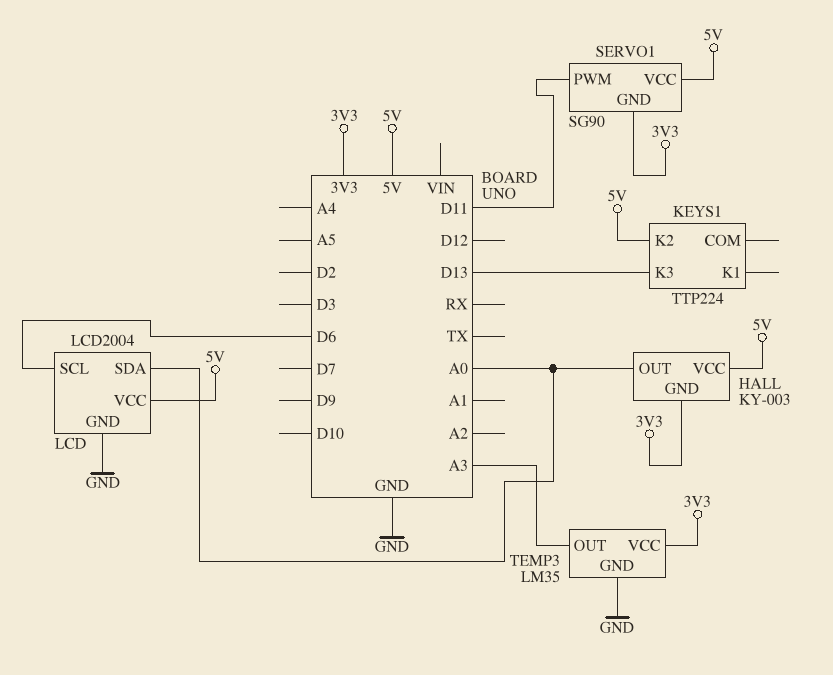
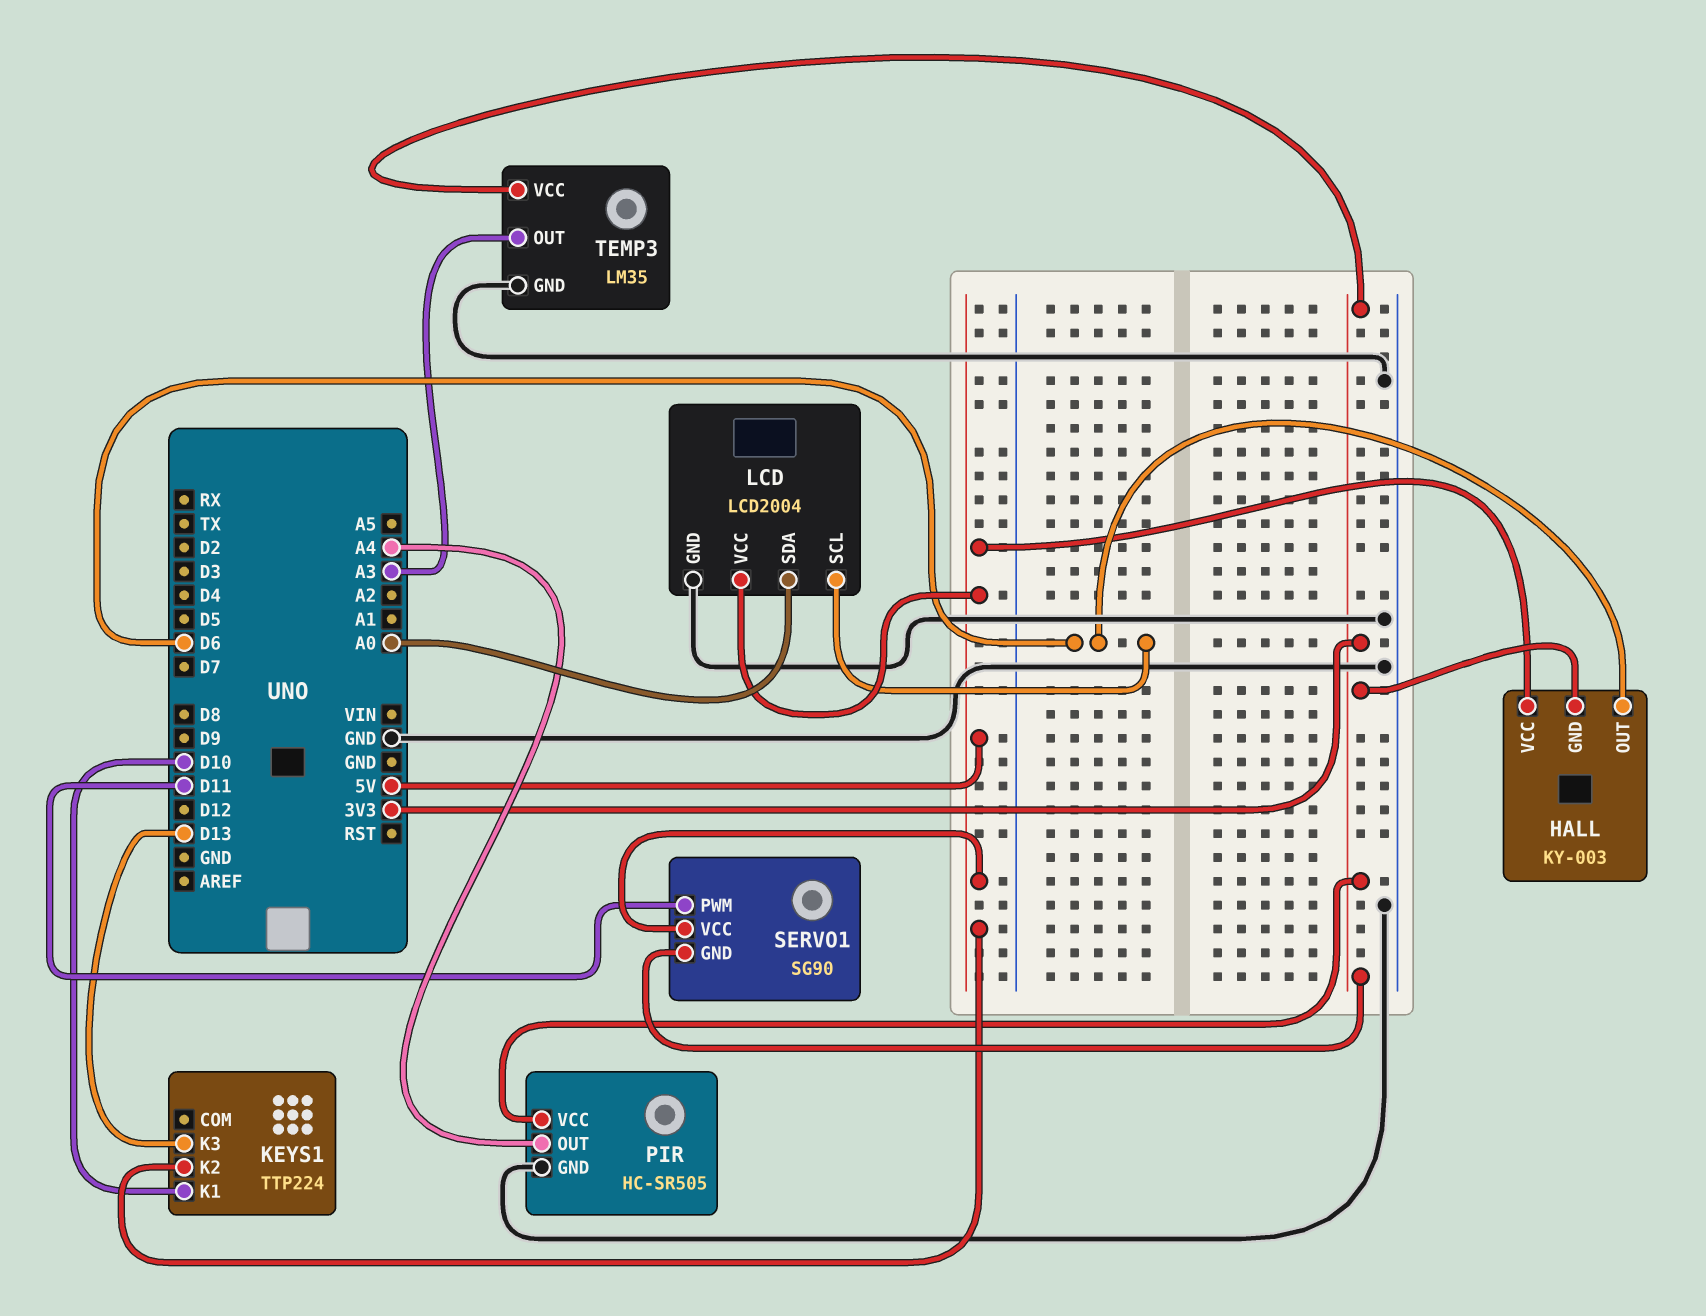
HALL pin OUT: A0 -> D6
KEYS1 pin K1: none -> D10
PIR: none -> HC-SR505
PIR pin GND: none -> GND
PIR pin OUT: none -> A4
PIR pin VCC: none -> 3V3

